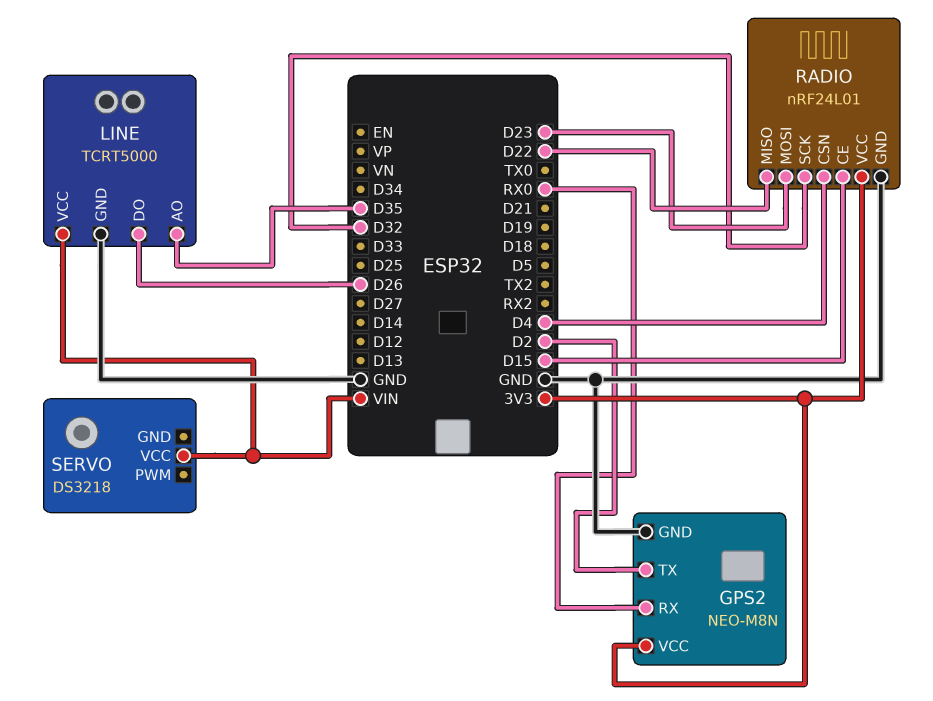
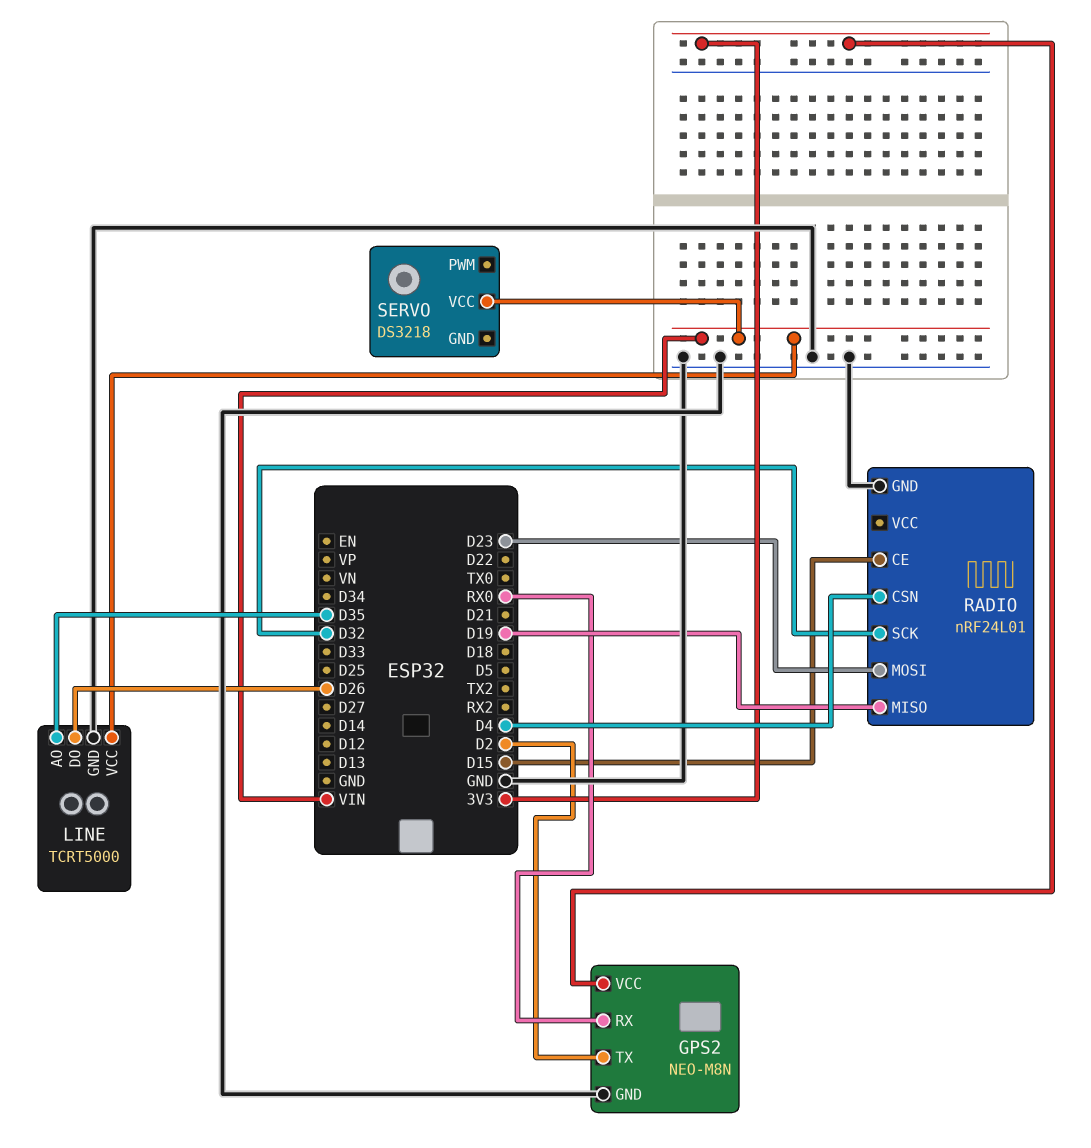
RADIO pin MISO: D22 -> D19
RADIO pin VCC: 3V3 -> none

